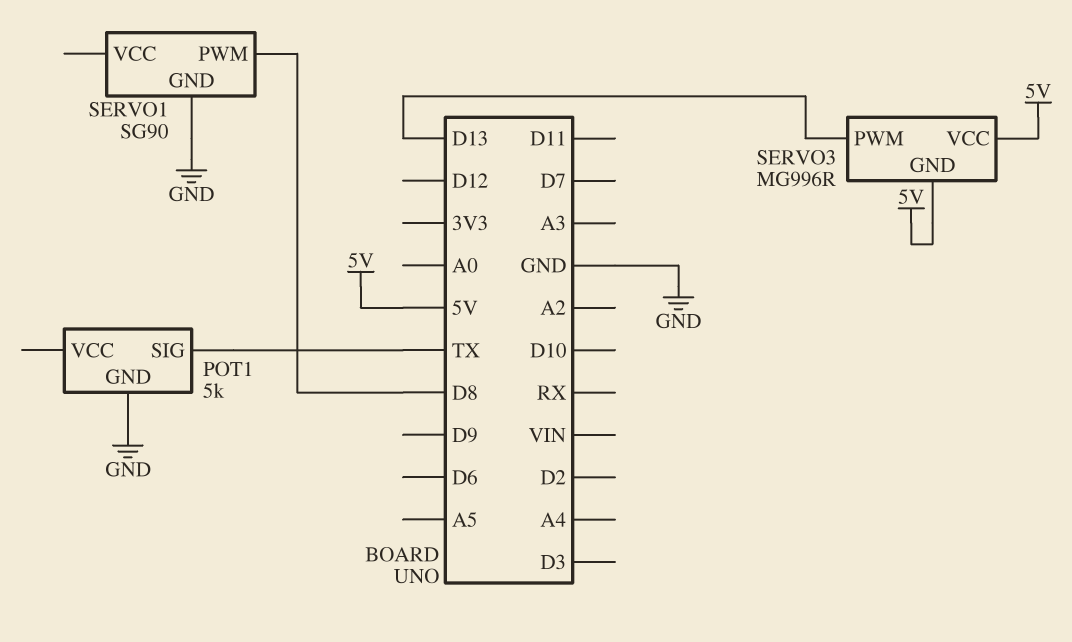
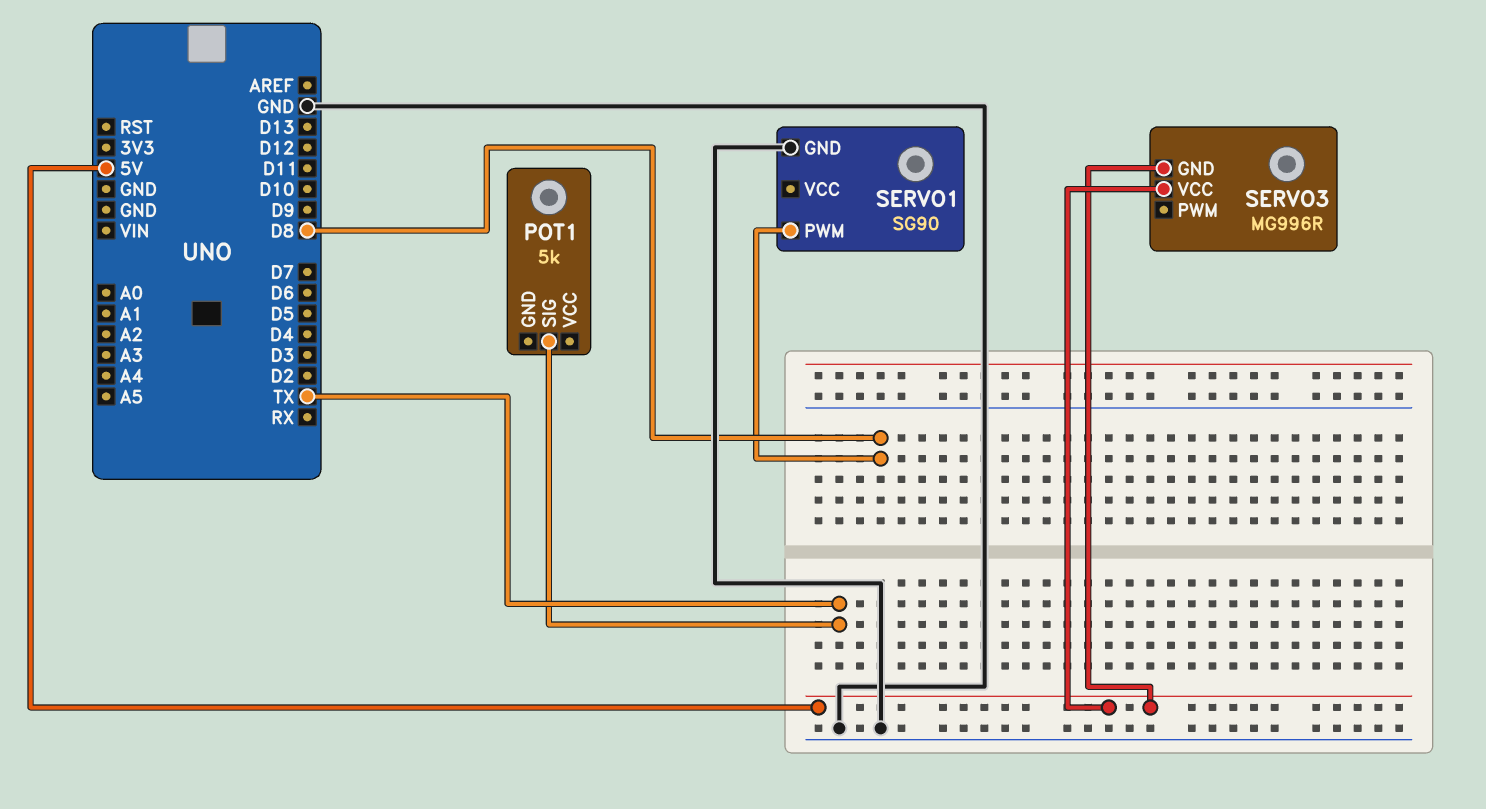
POT1 pin GND: GND -> none
SERVO3 pin PWM: D13 -> none

